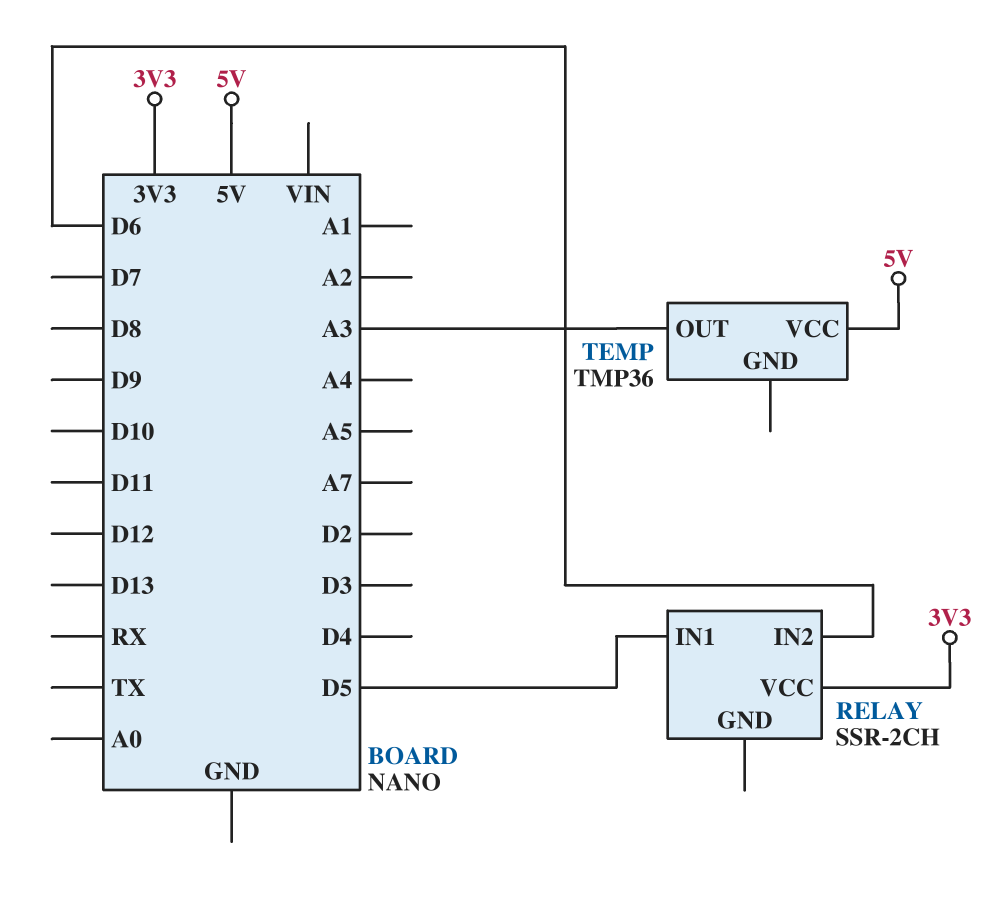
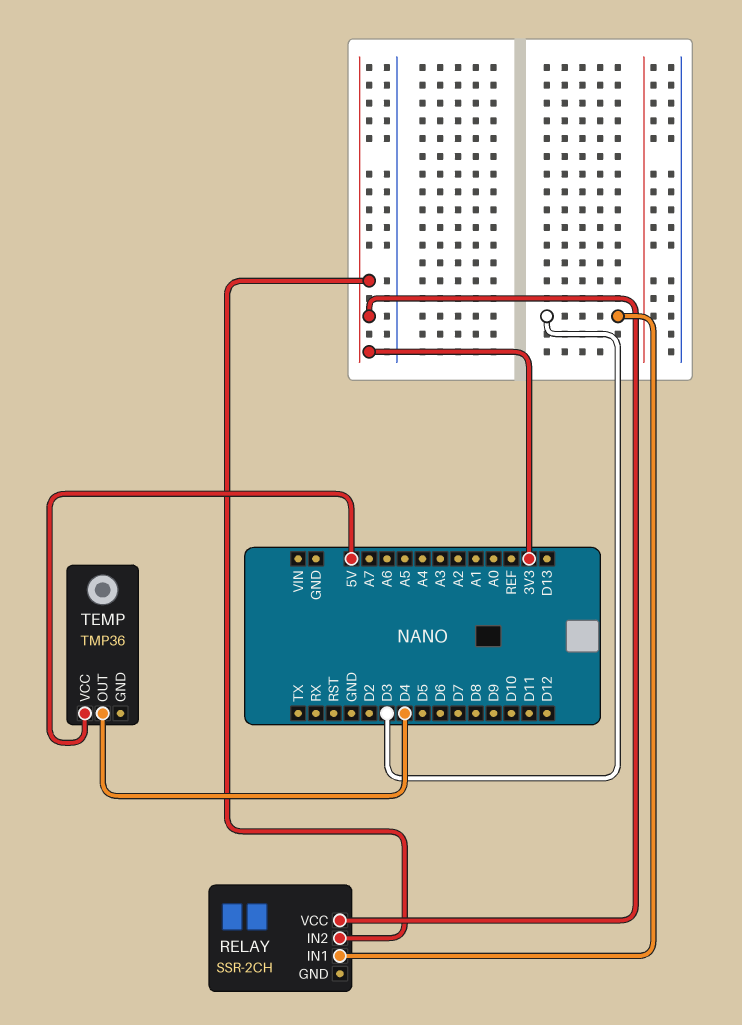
RELAY pin IN1: D5 -> D3
RELAY pin IN2: D6 -> 3V3
TEMP pin OUT: A3 -> D4

